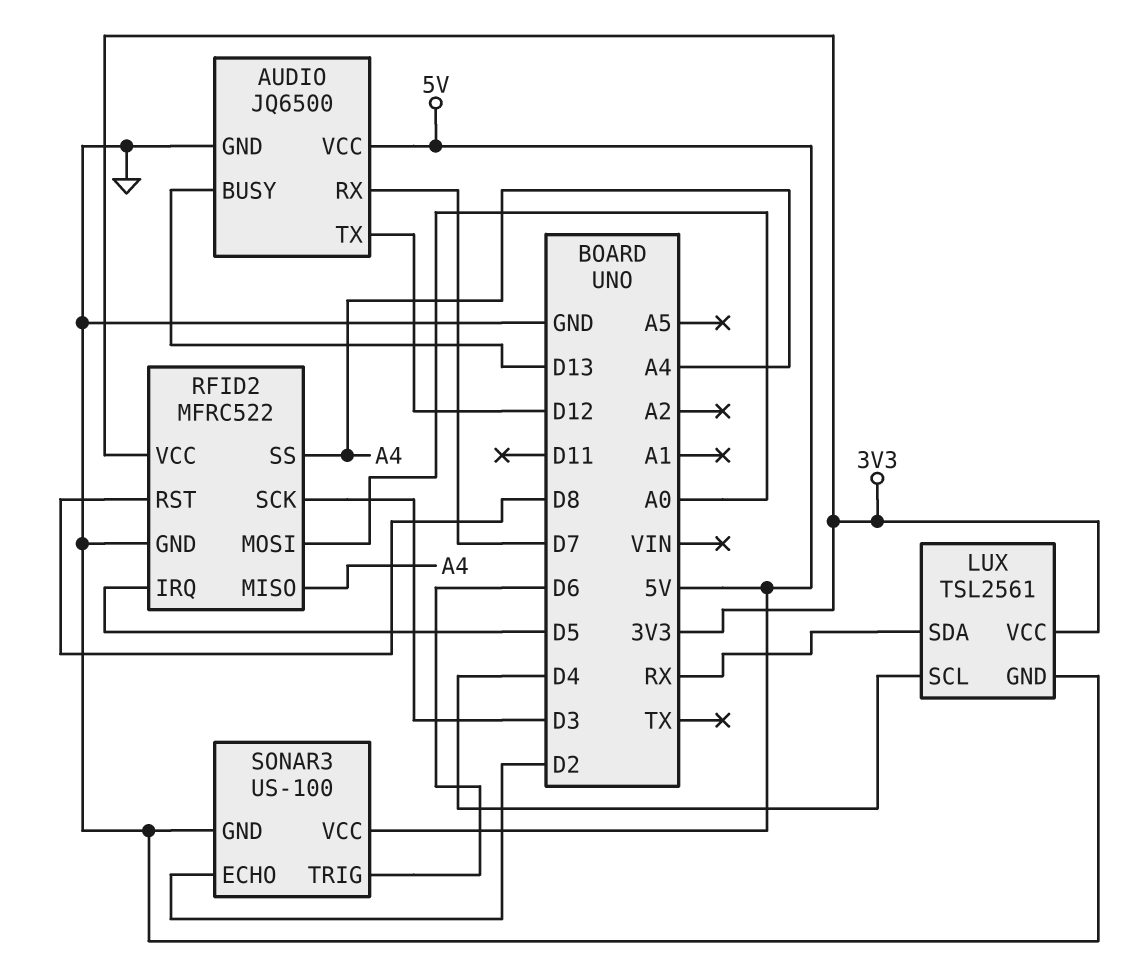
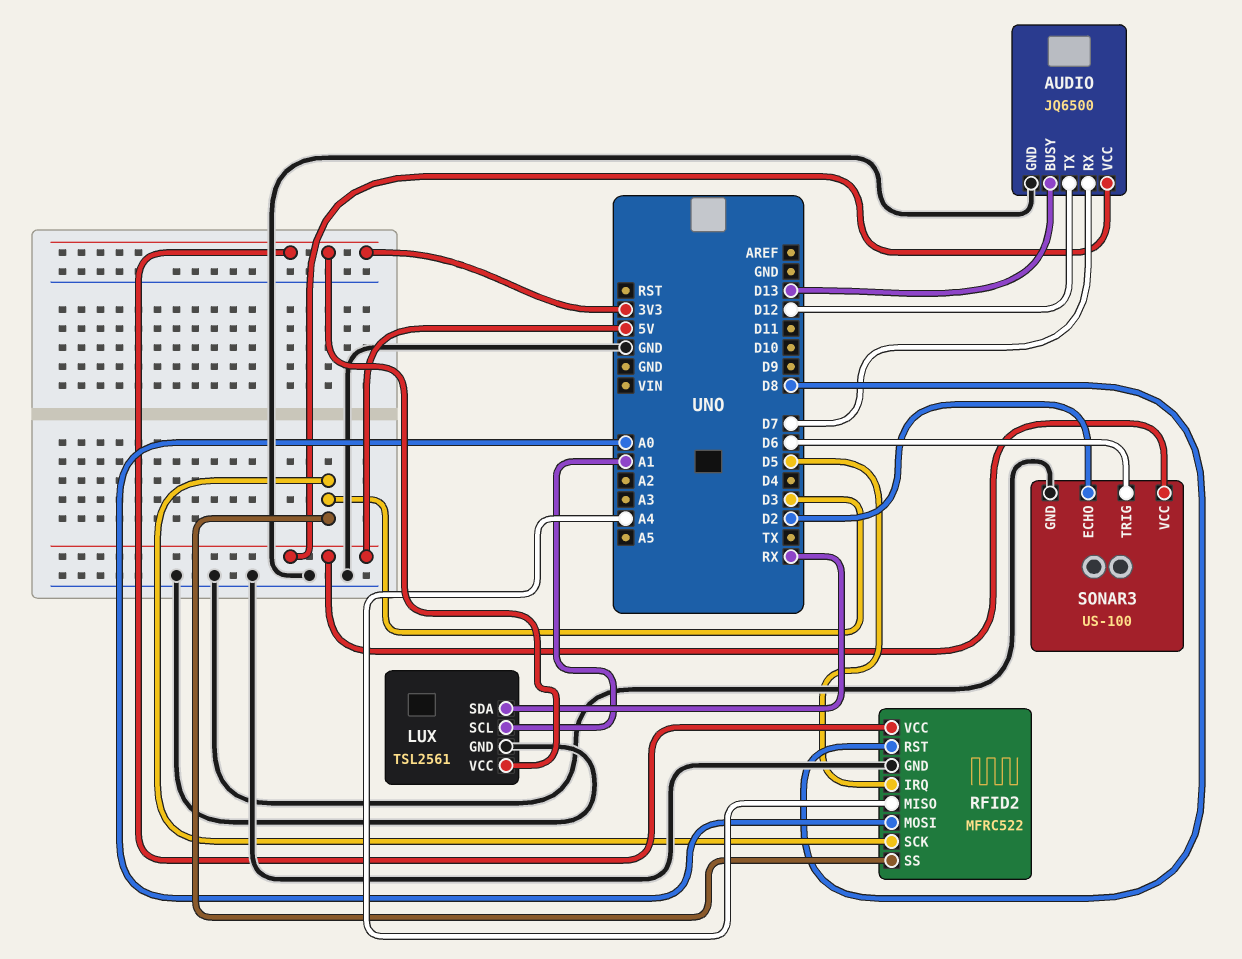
LUX pin SCL: D4 -> A1
RFID2 pin SS: A4 -> D3

